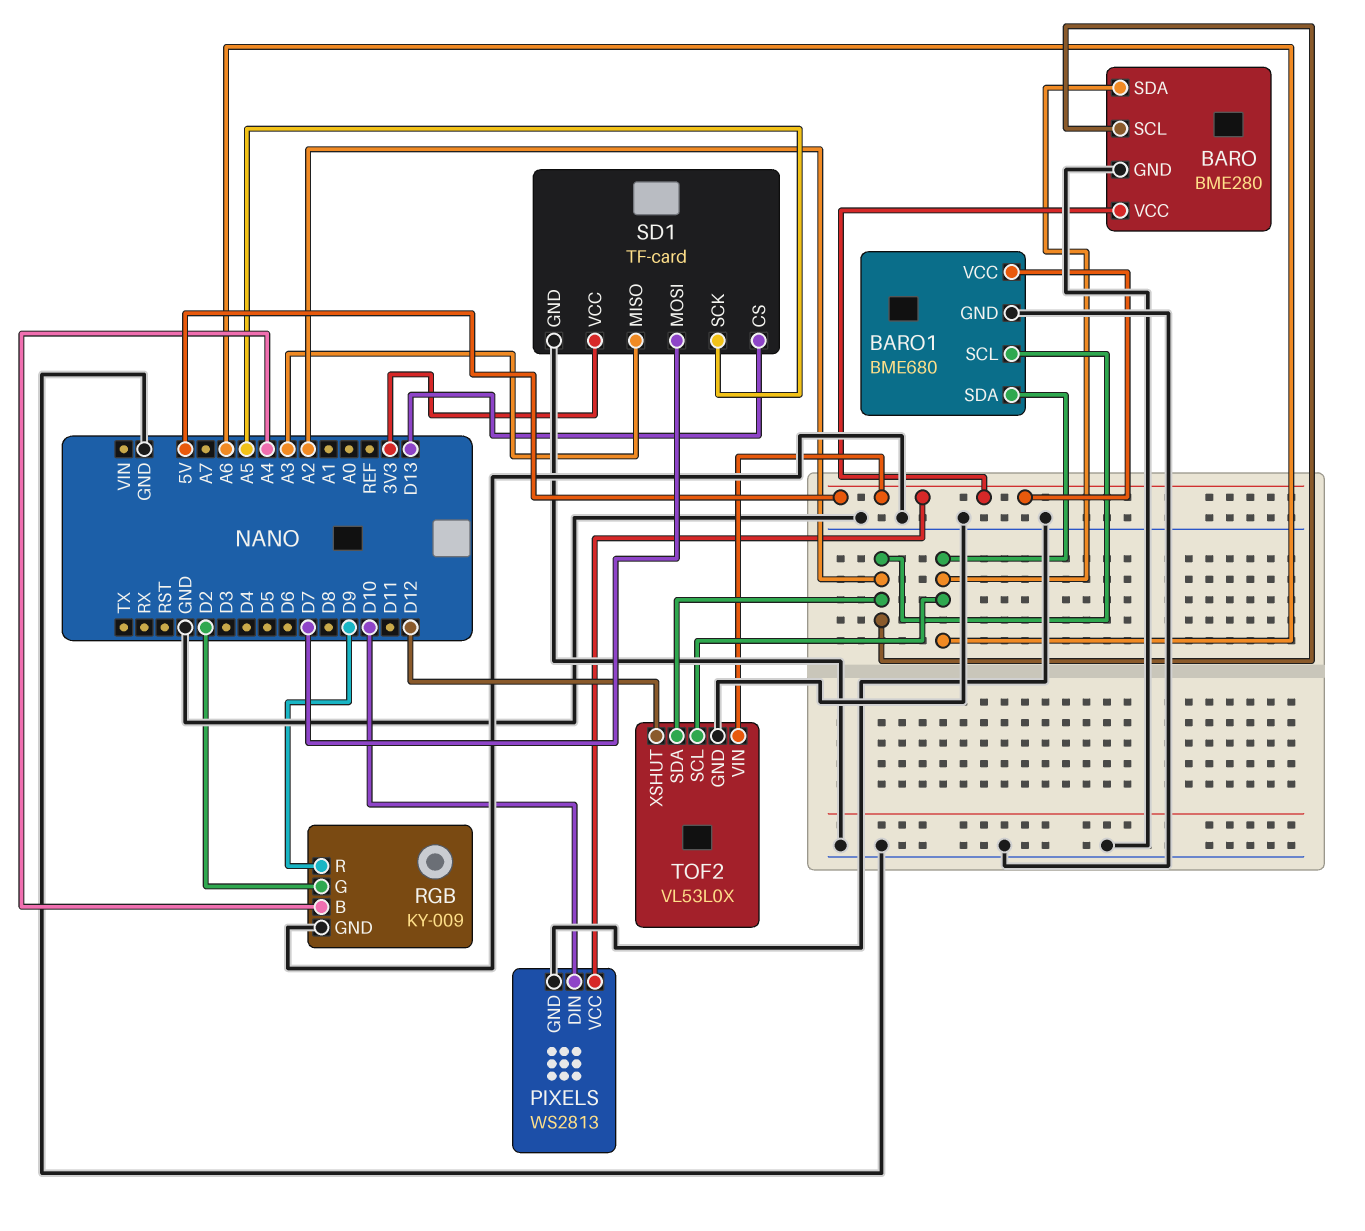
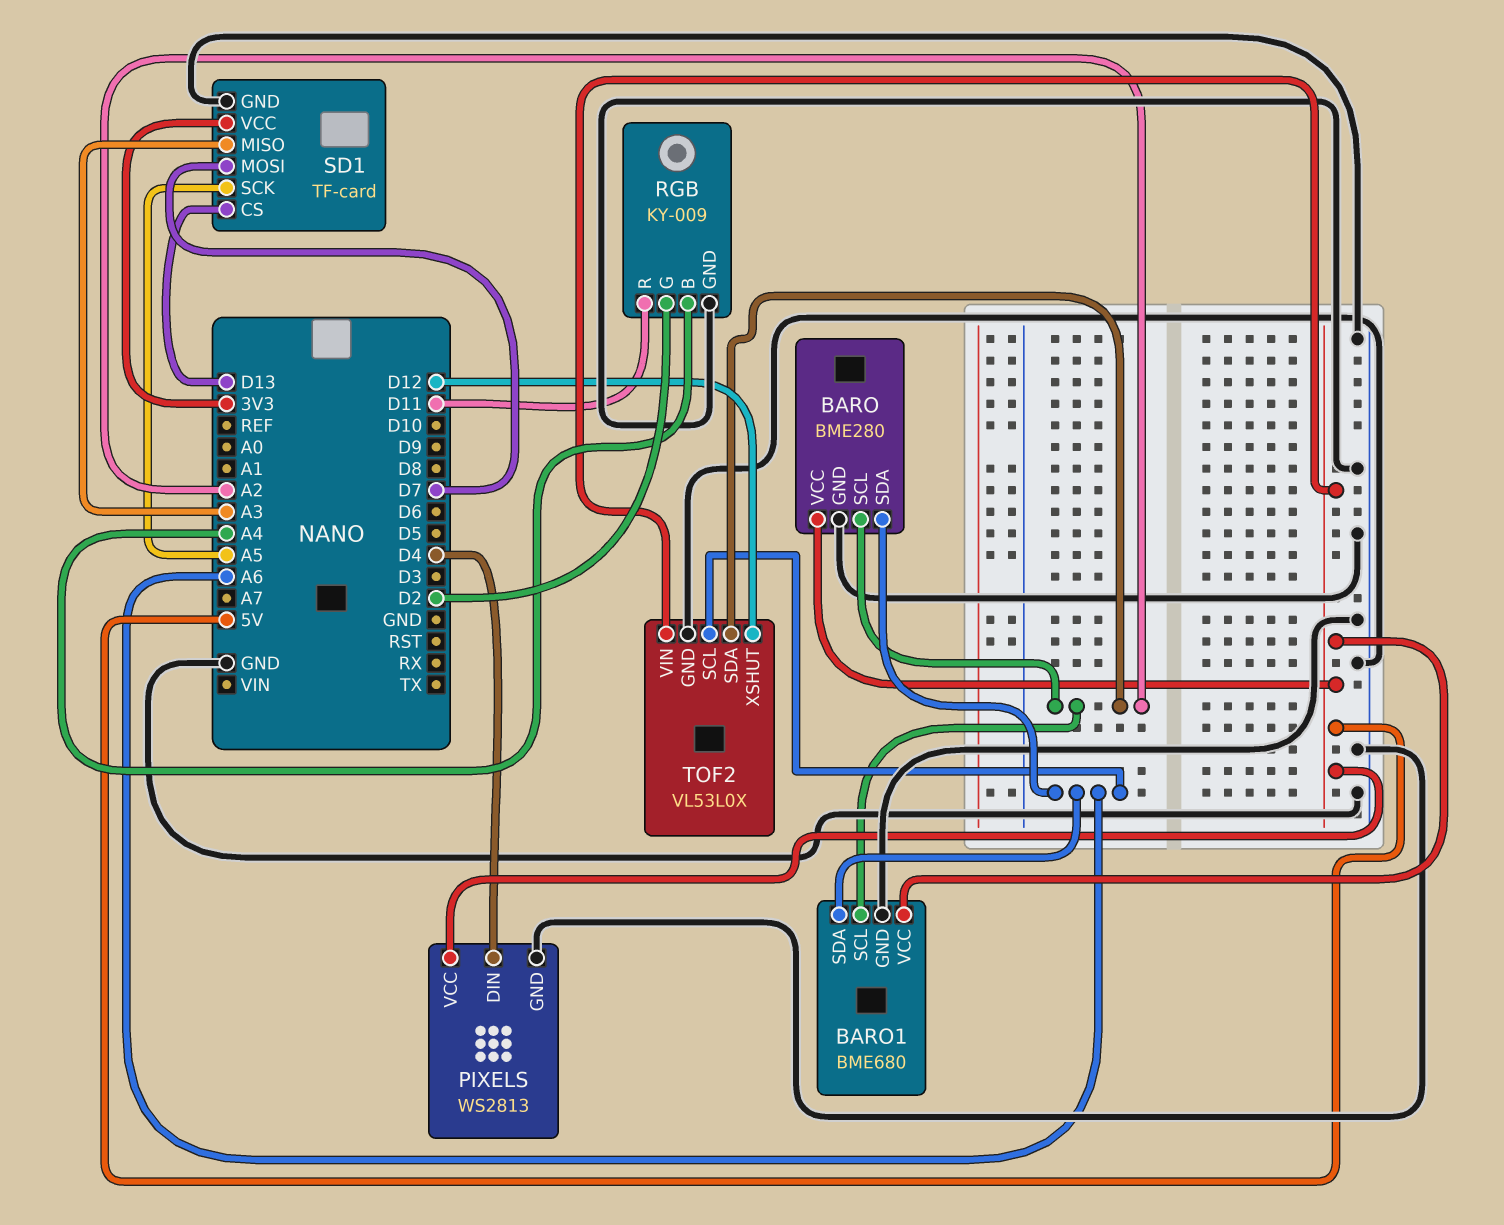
PIXELS pin DIN: D10 -> D4
RGB pin R: D9 -> D11

